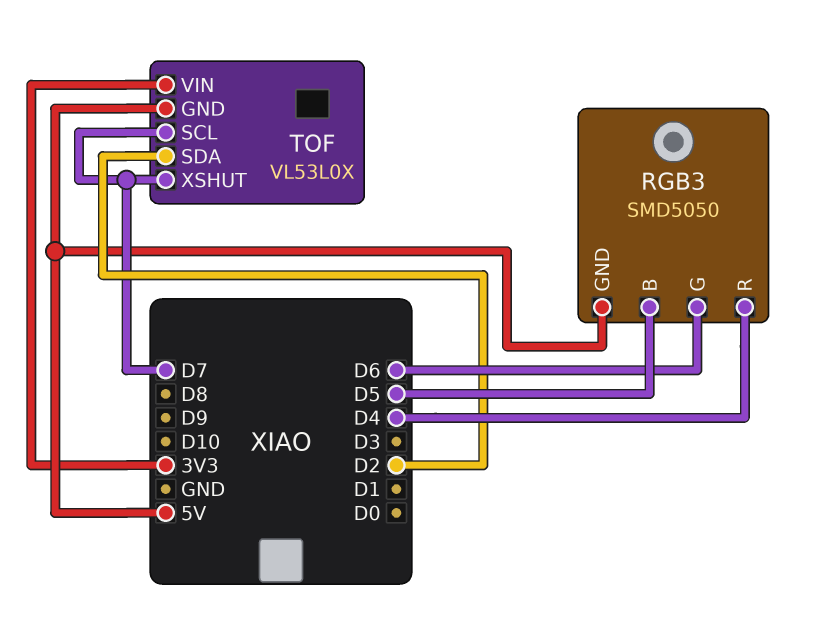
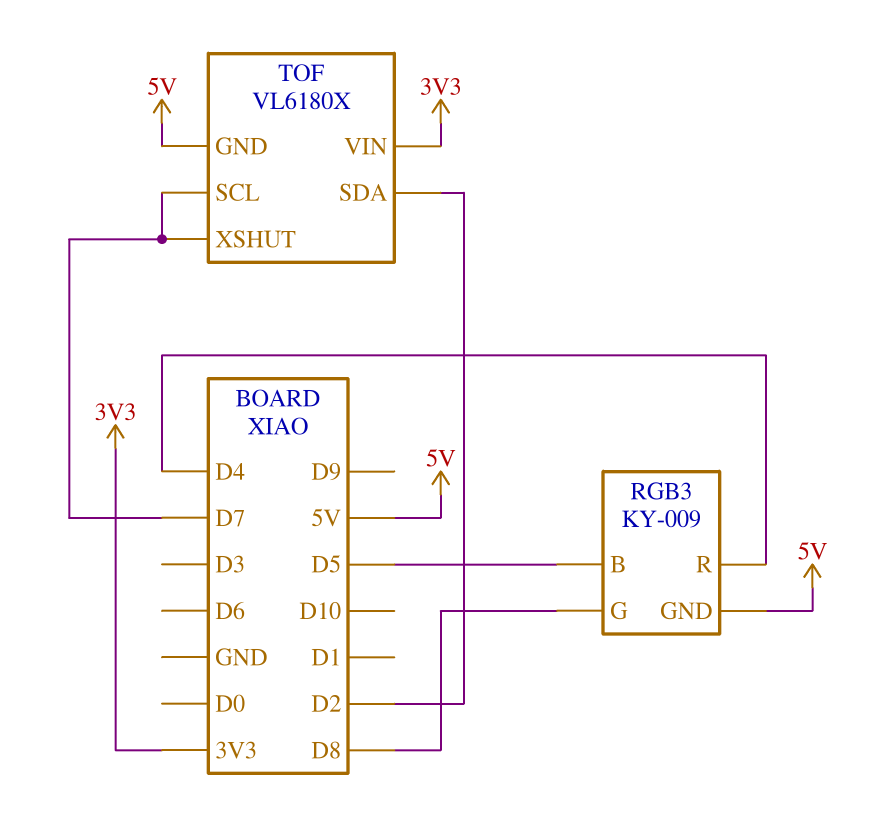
RGB3: SMD5050 -> KY-009
RGB3 pin G: D6 -> D8
TOF: VL53L0X -> VL6180X

